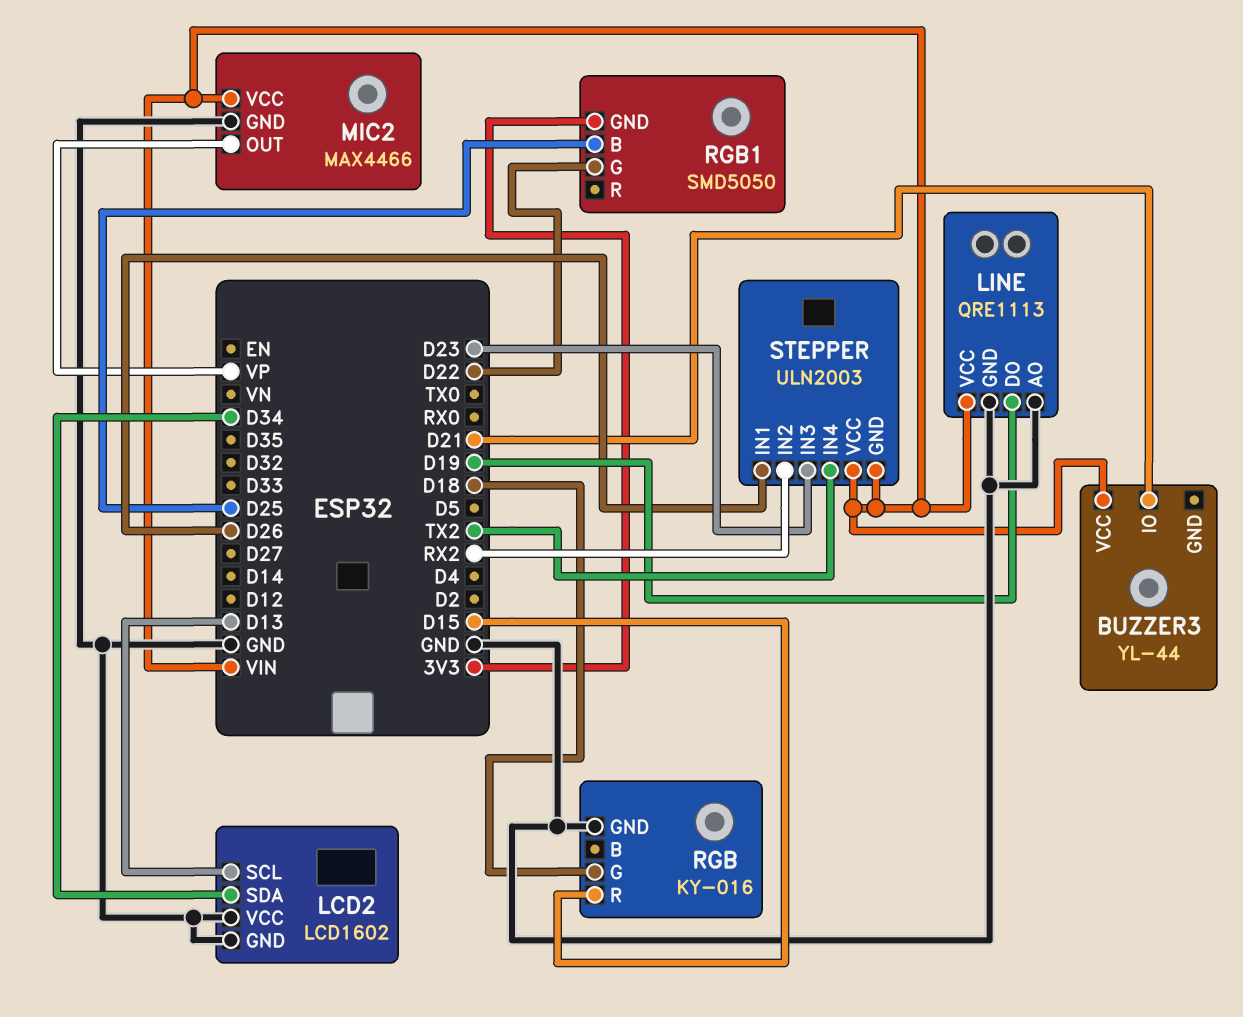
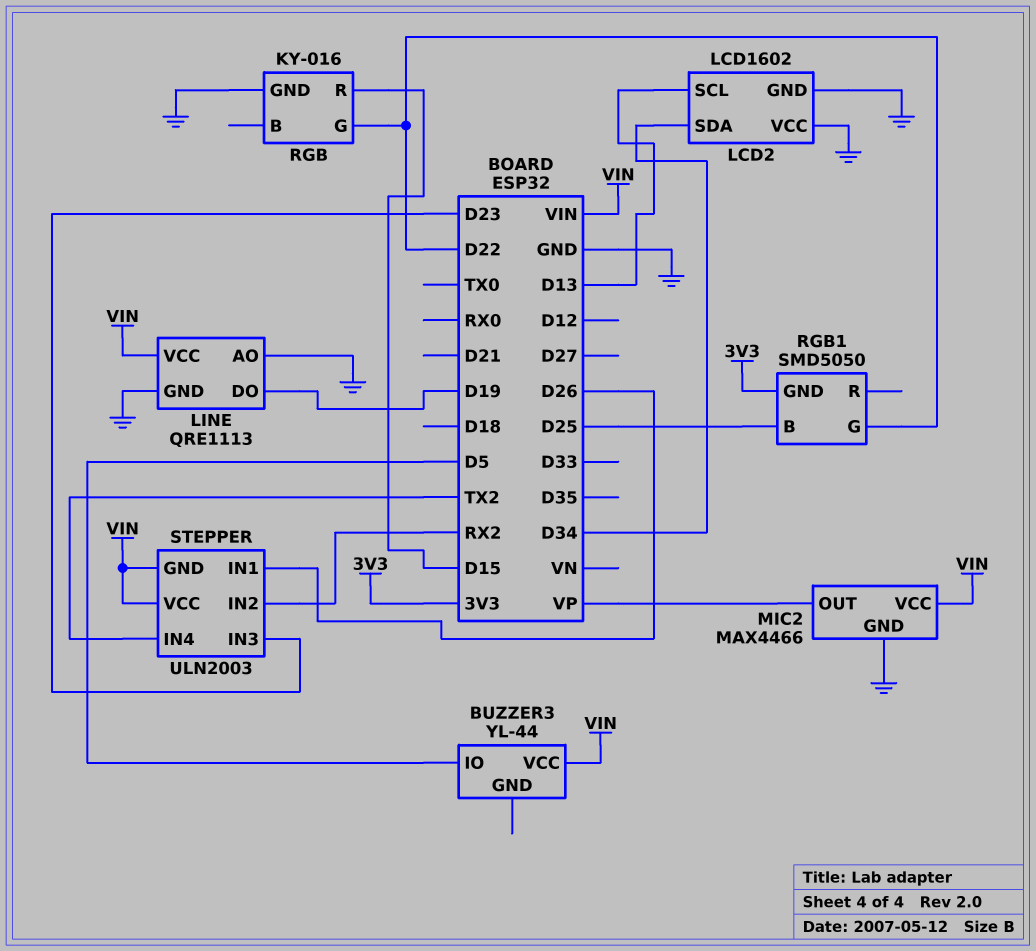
BUZZER3 pin IO: D21 -> D5
RGB pin G: D18 -> D22

